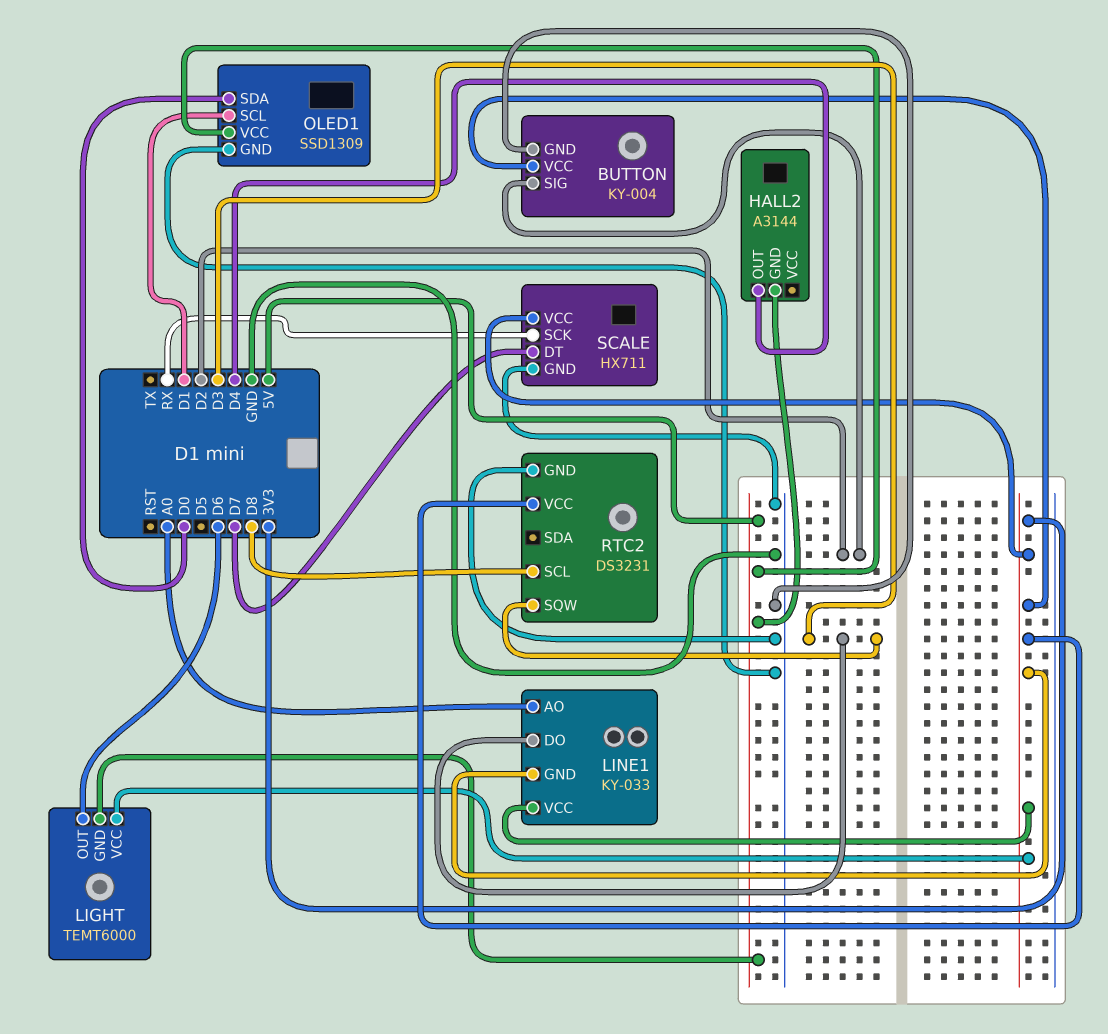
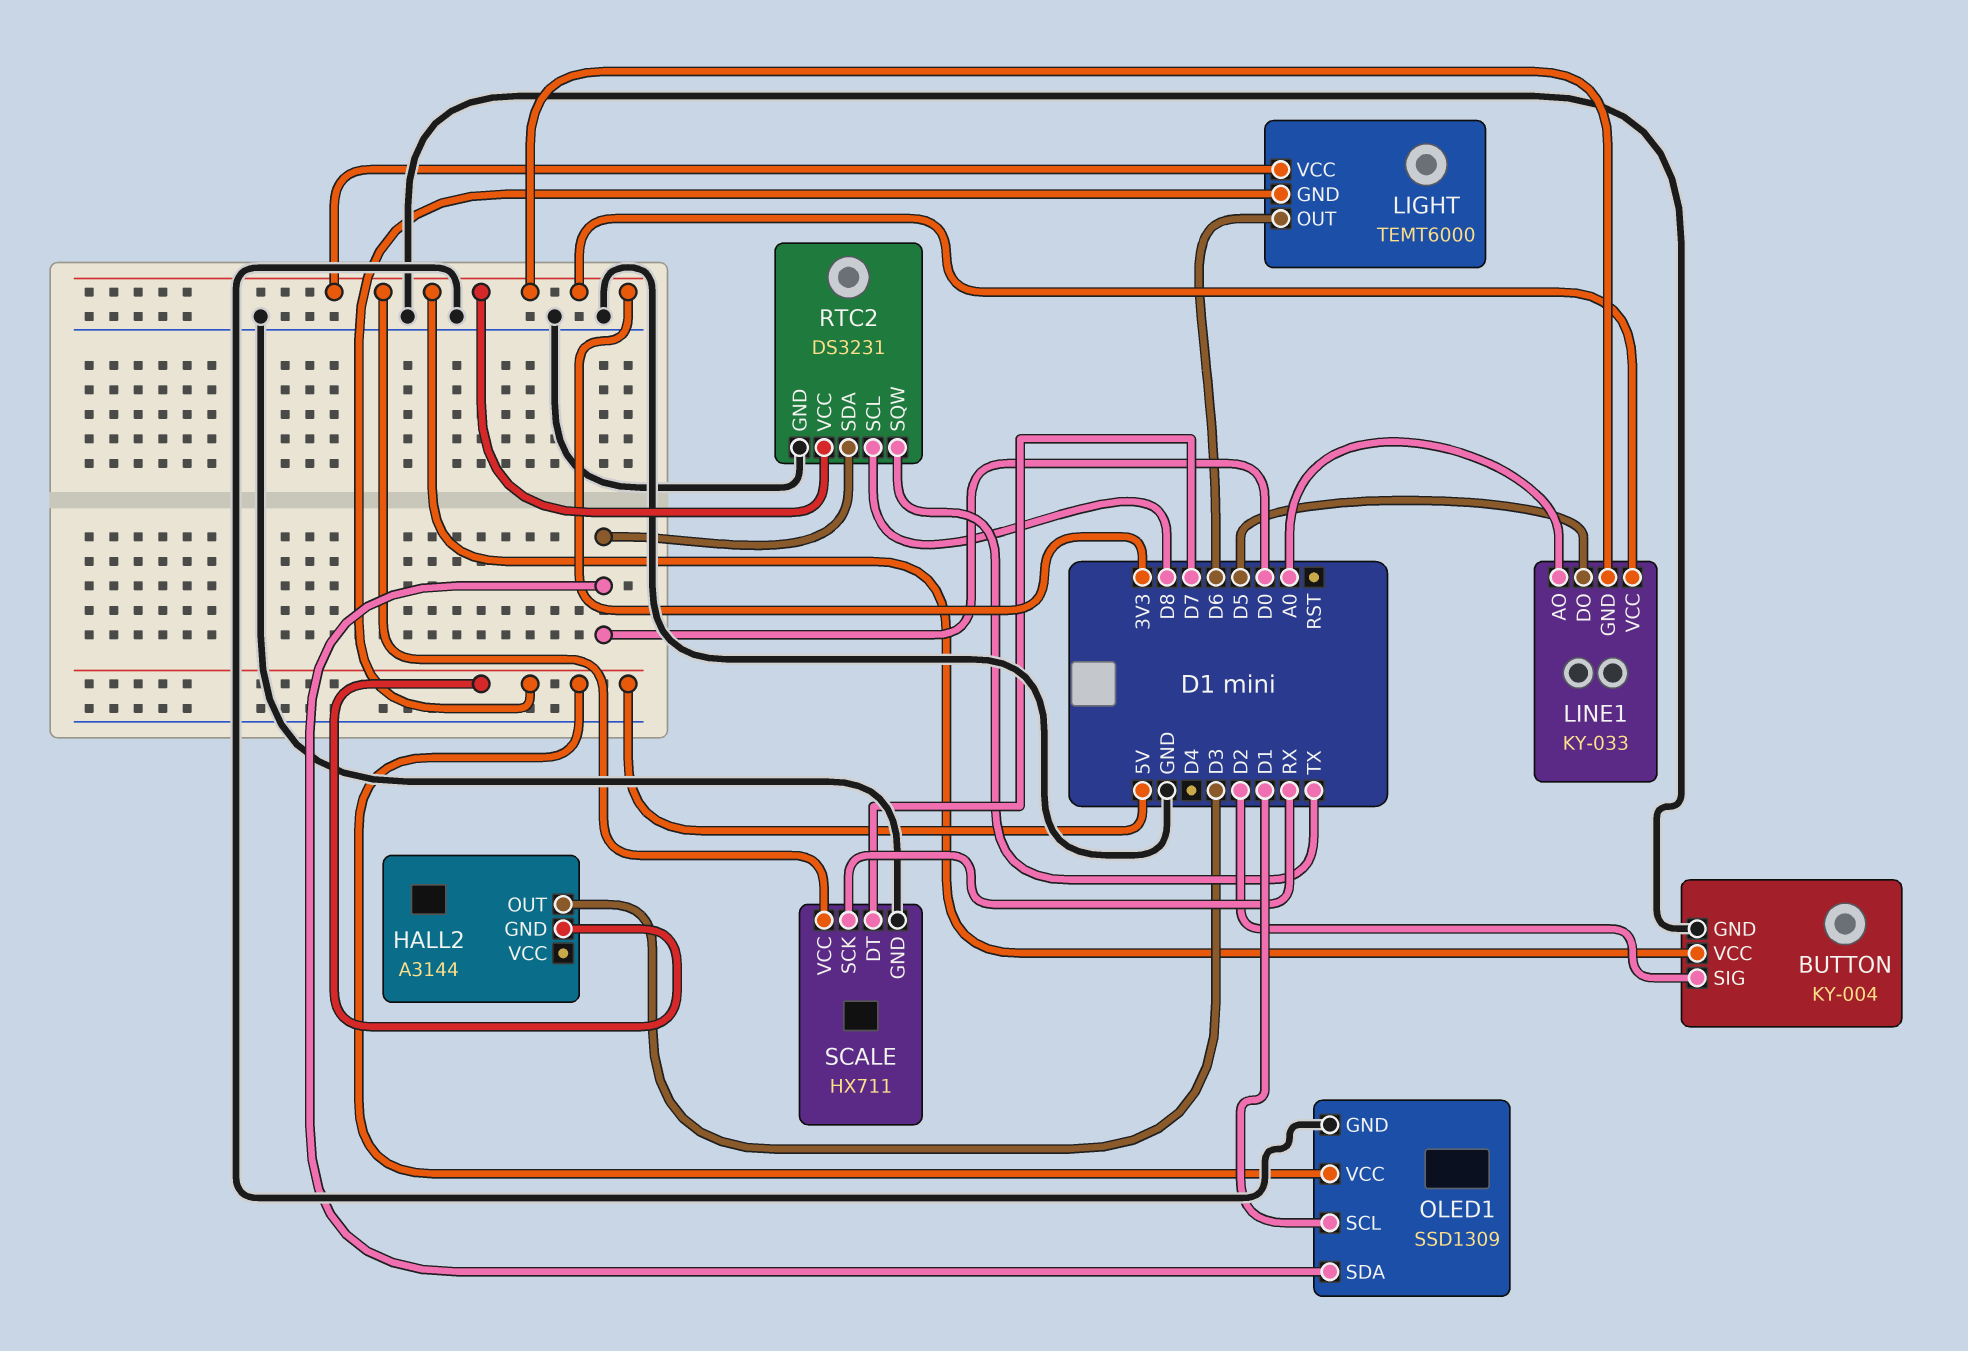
HALL2 pin OUT: D4 -> D3
LINE1 pin DO: D3 -> D5
RTC2 pin SDA: none -> D0
RTC2 pin SQW: D3 -> TX

